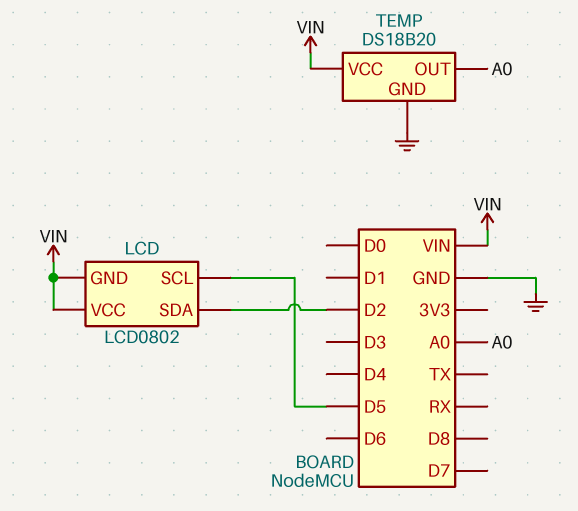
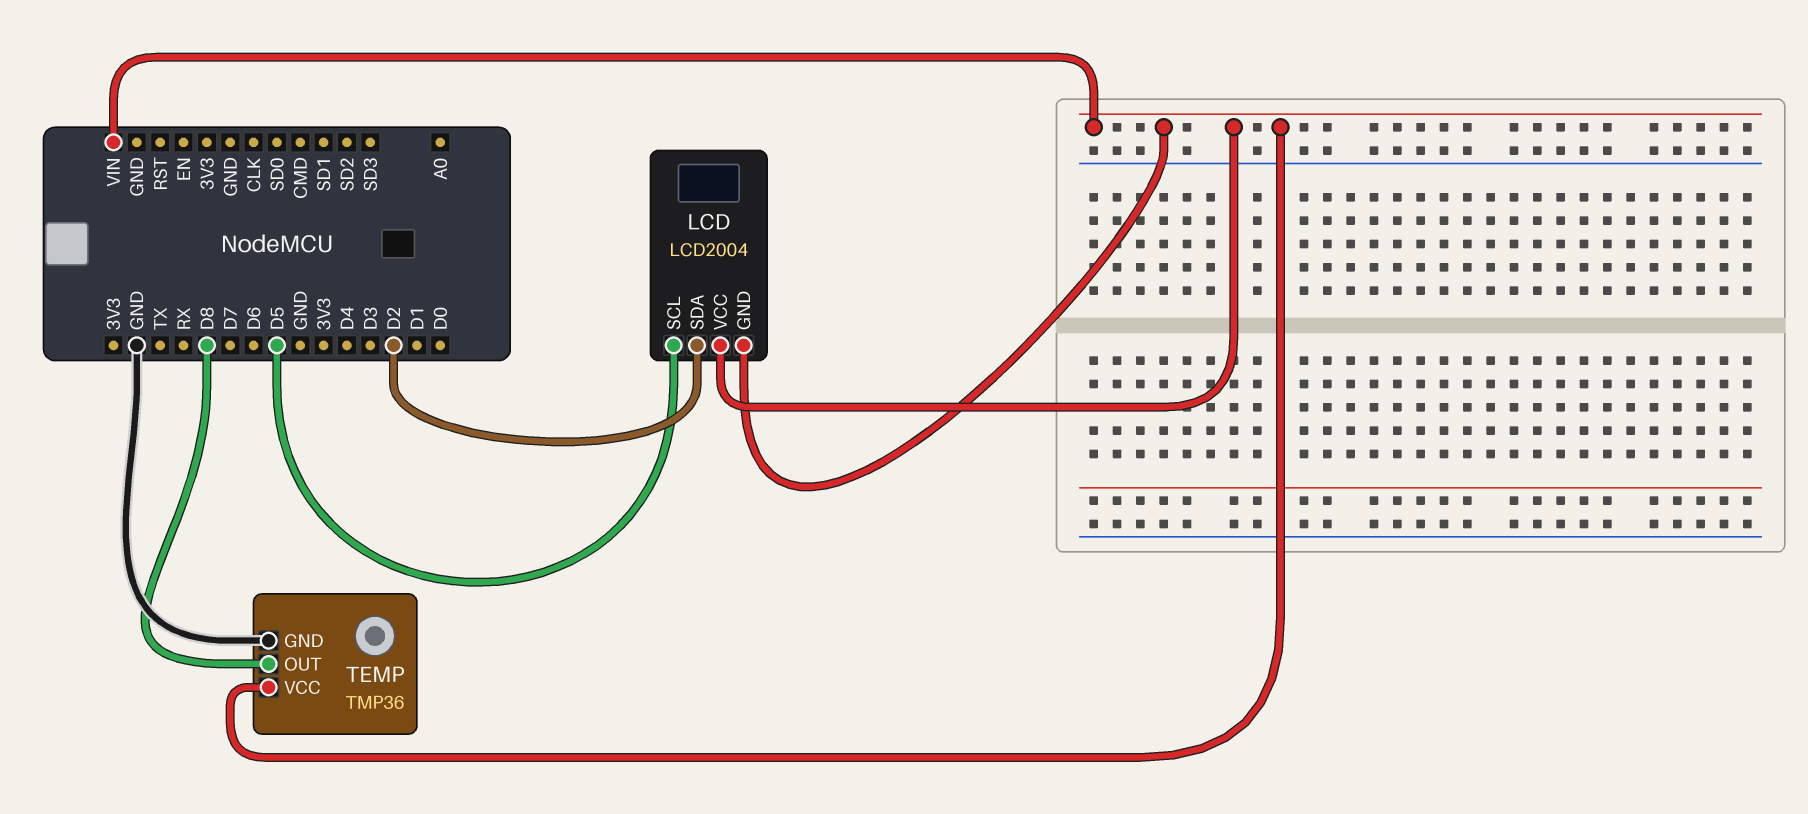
LCD: LCD0802 -> LCD2004
TEMP: DS18B20 -> TMP36
TEMP pin OUT: A0 -> D8

